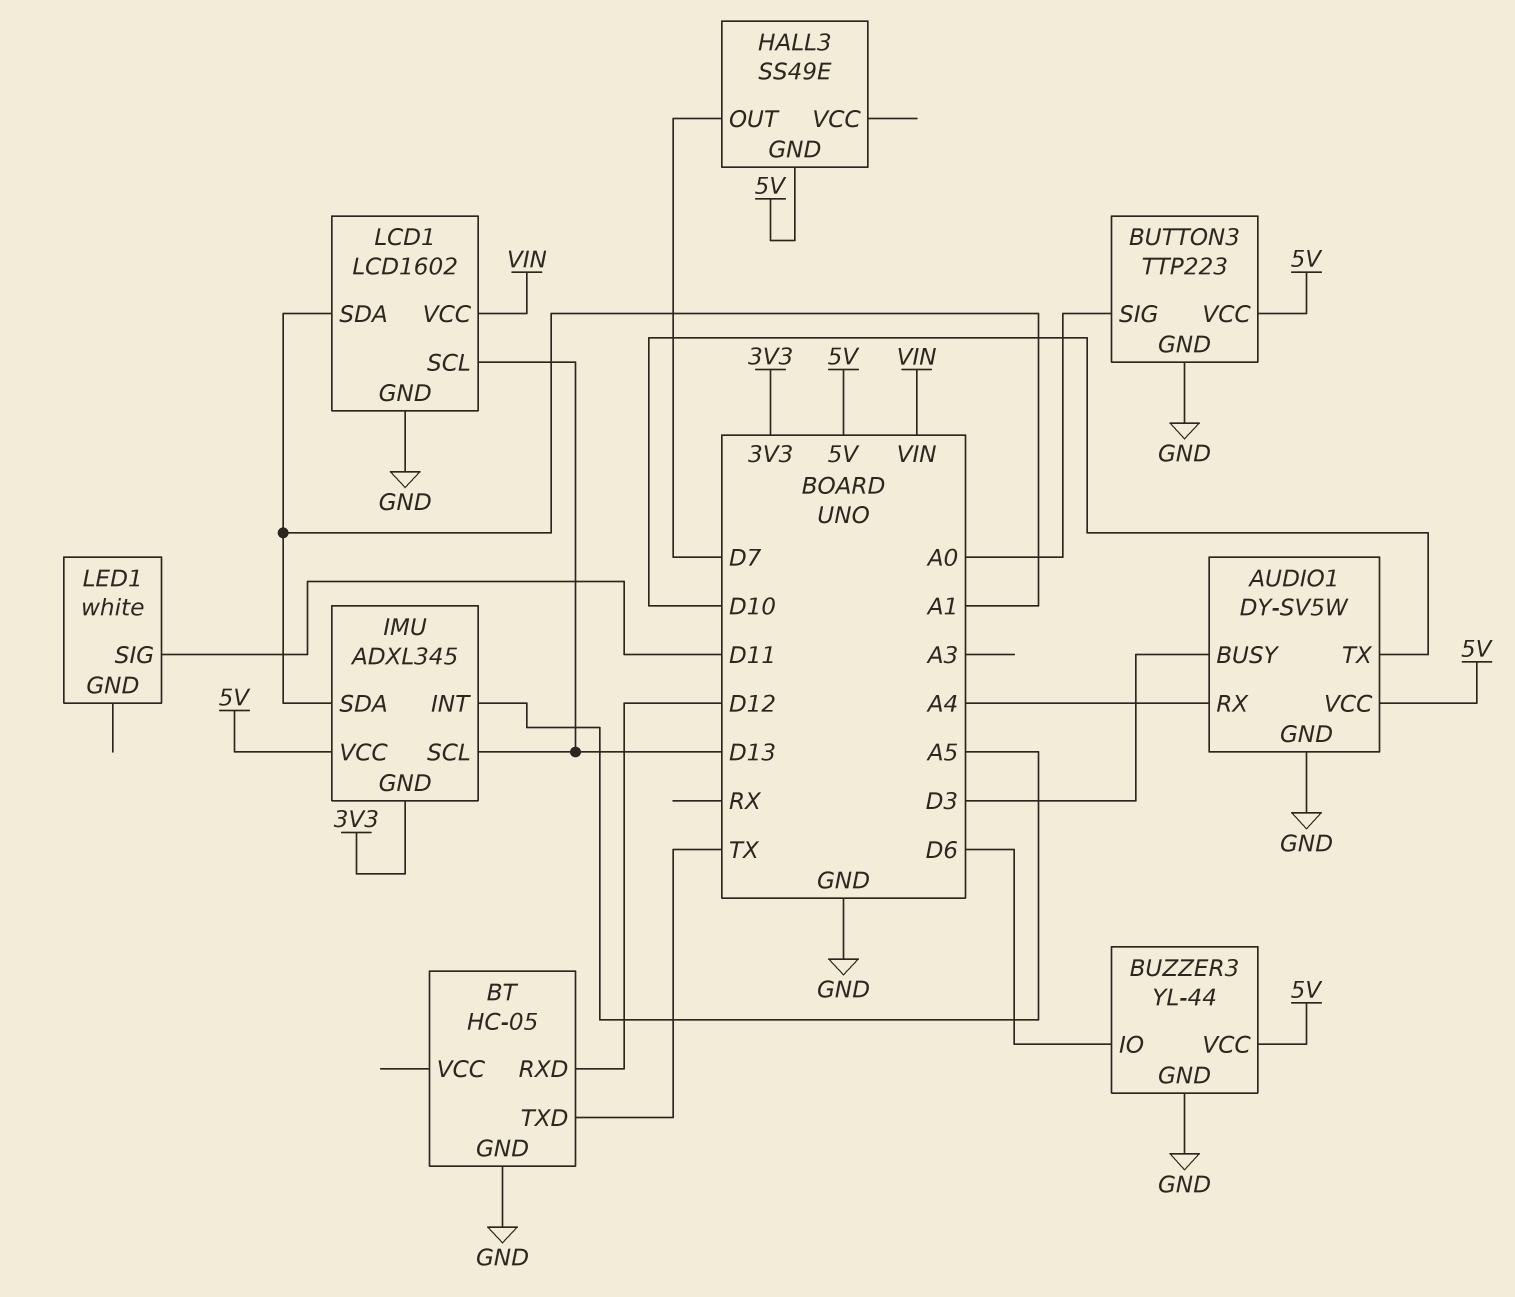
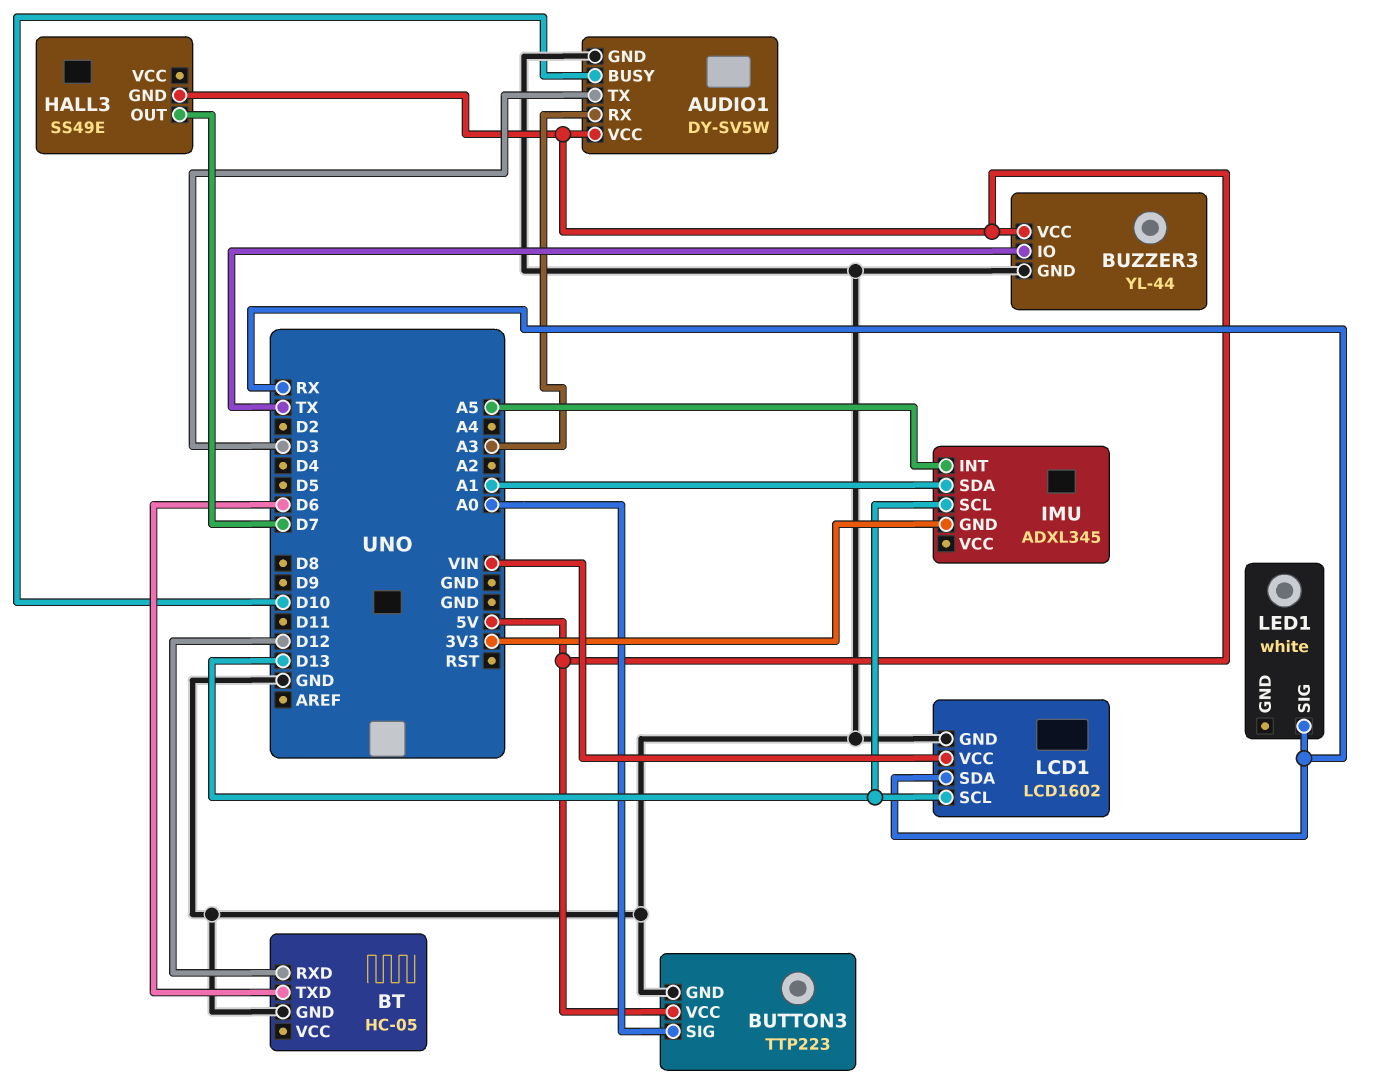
AUDIO1 pin BUSY: D3 -> D10
AUDIO1 pin RX: A4 -> A3
AUDIO1 pin TX: D10 -> D3
BT pin TXD: TX -> D6
BUZZER3 pin IO: D6 -> TX
IMU pin VCC: 5V -> none
LCD1 pin SDA: A1 -> RX
LED1 pin SIG: D11 -> RX

